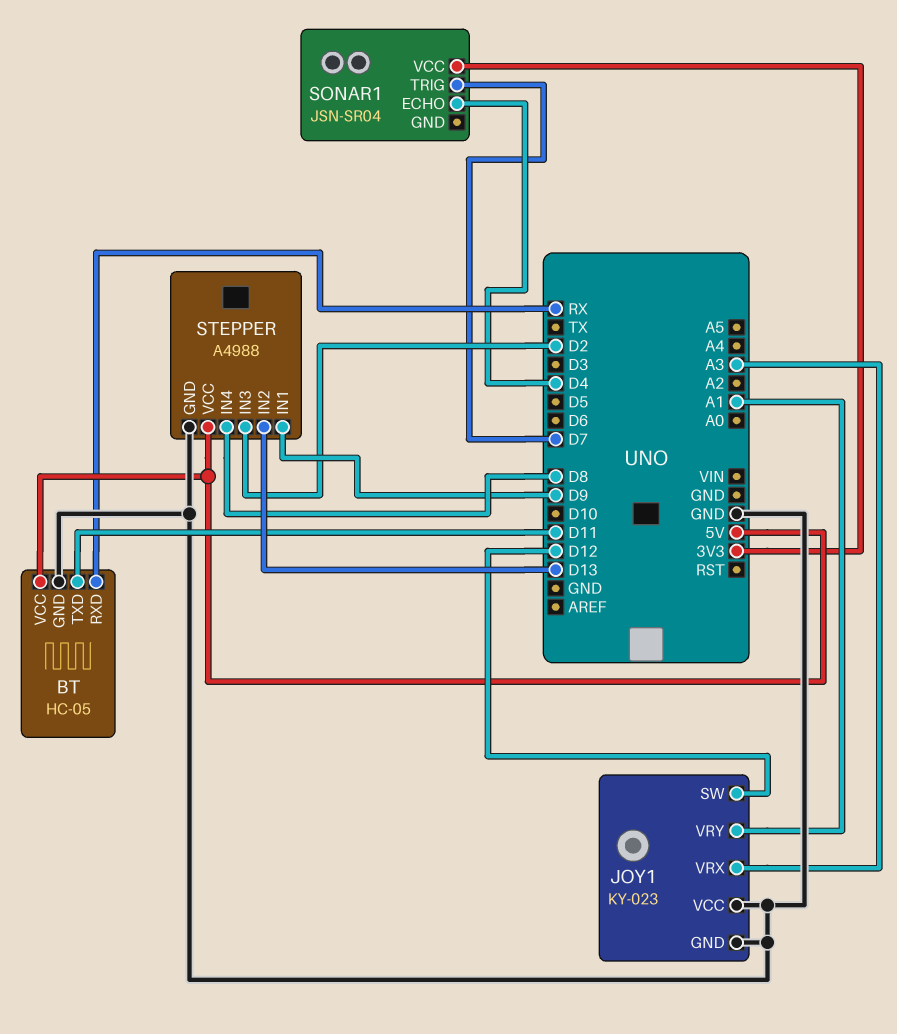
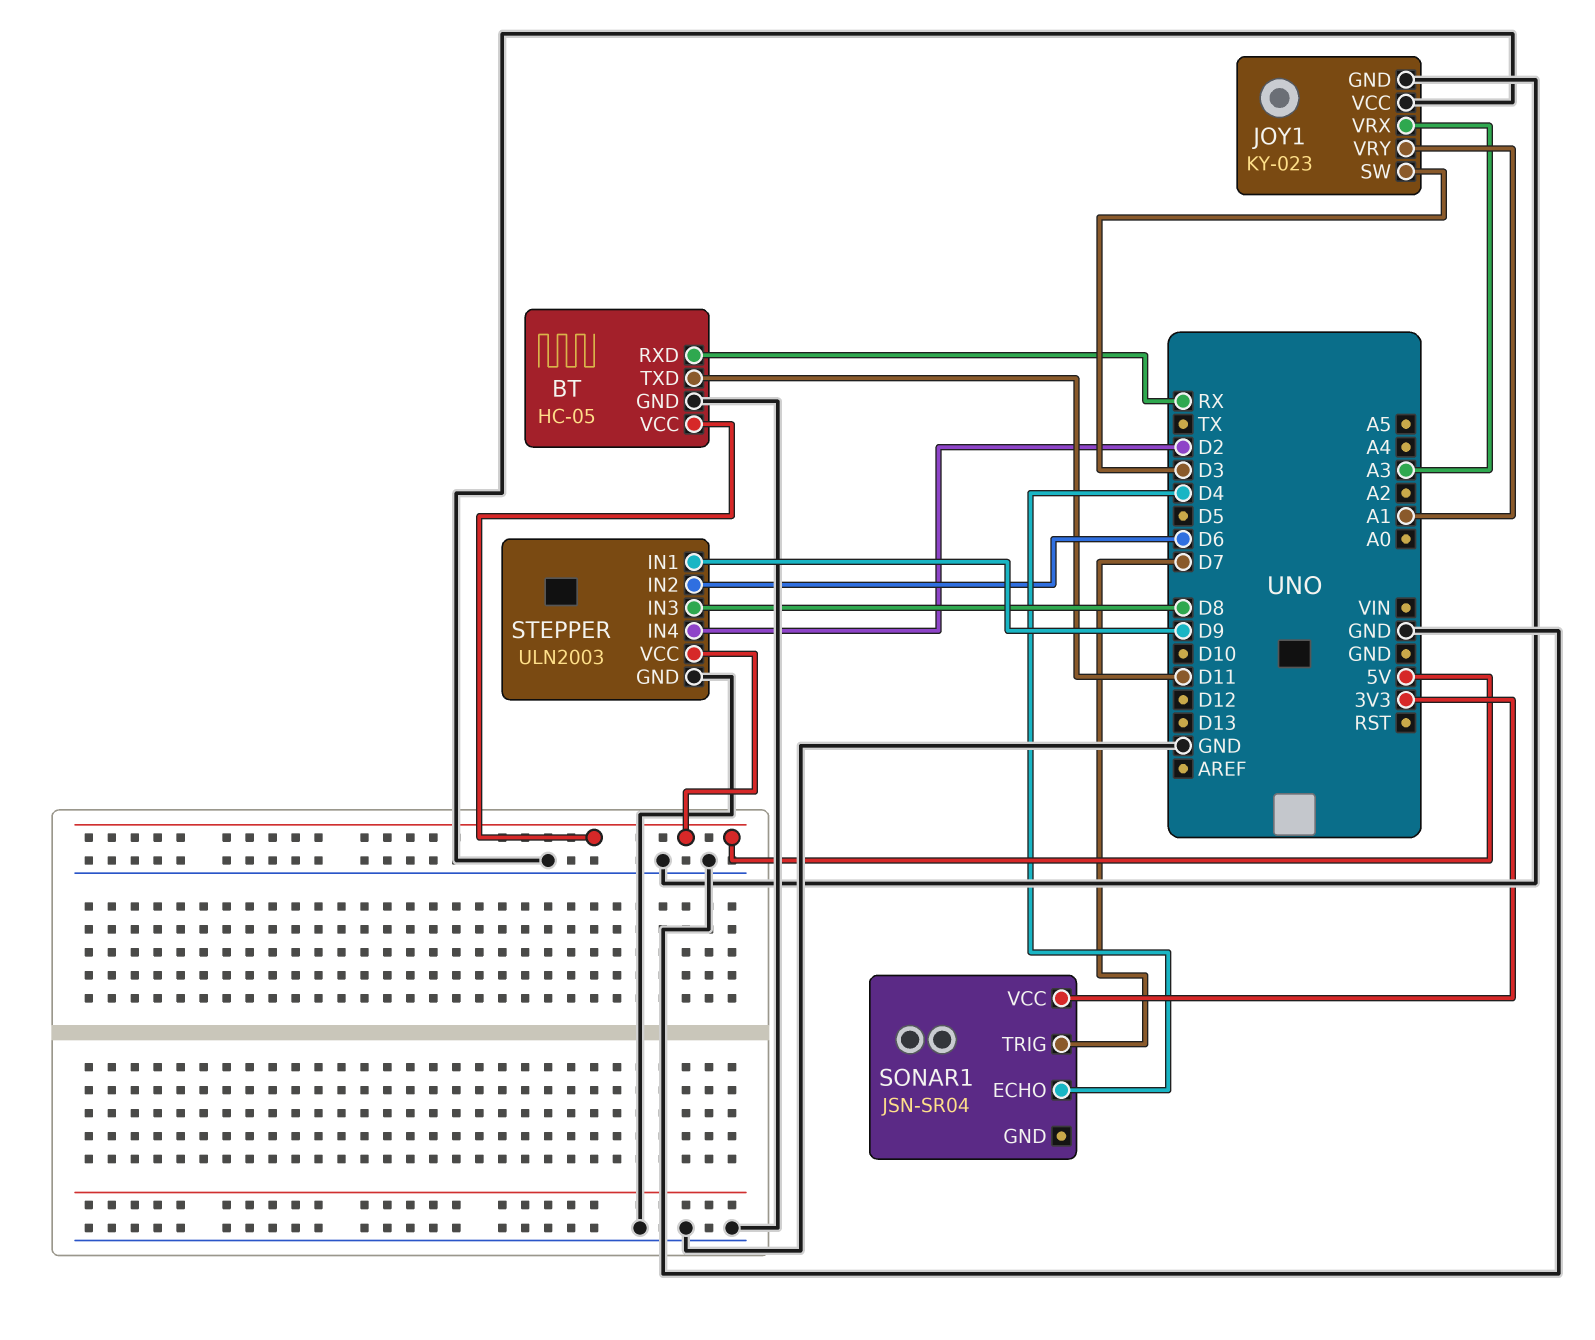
JOY1 pin SW: D12 -> D3
STEPPER: A4988 -> ULN2003
STEPPER pin IN2: D13 -> D6
STEPPER pin IN3: D2 -> D8
STEPPER pin IN4: D8 -> D2

